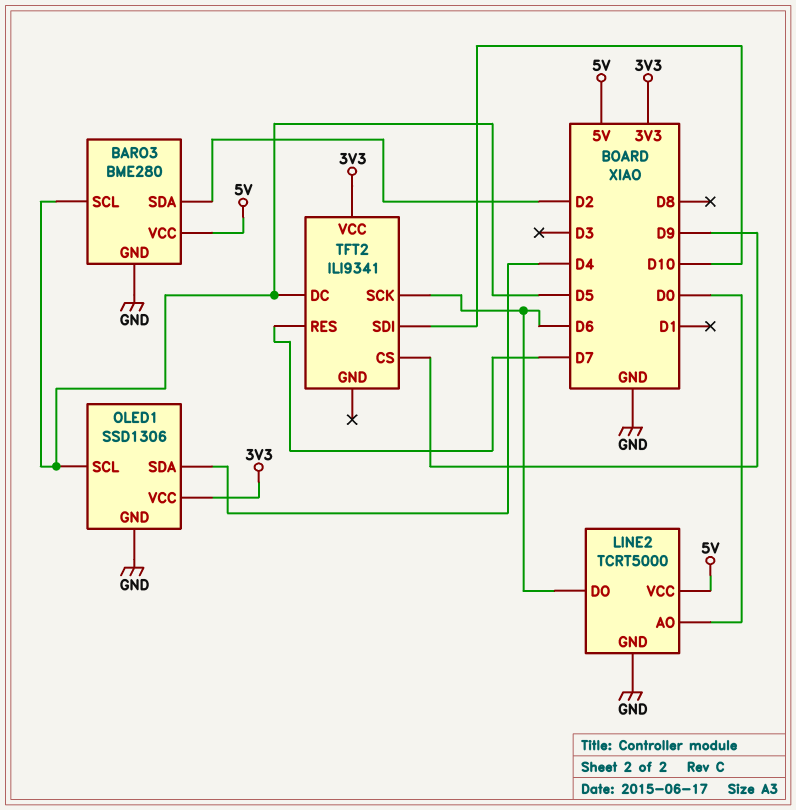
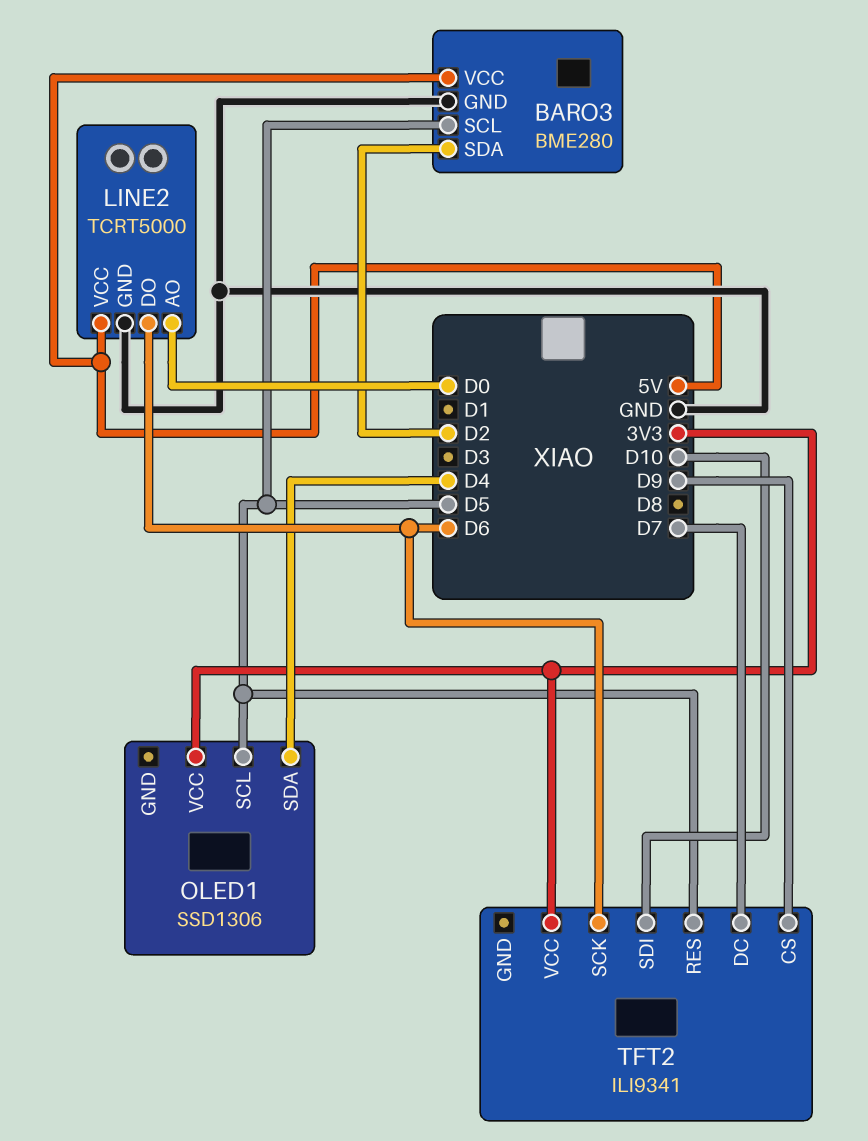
OLED1 pin GND: GND -> none
TFT2 pin DC: D5 -> D7
TFT2 pin RES: D7 -> D5

